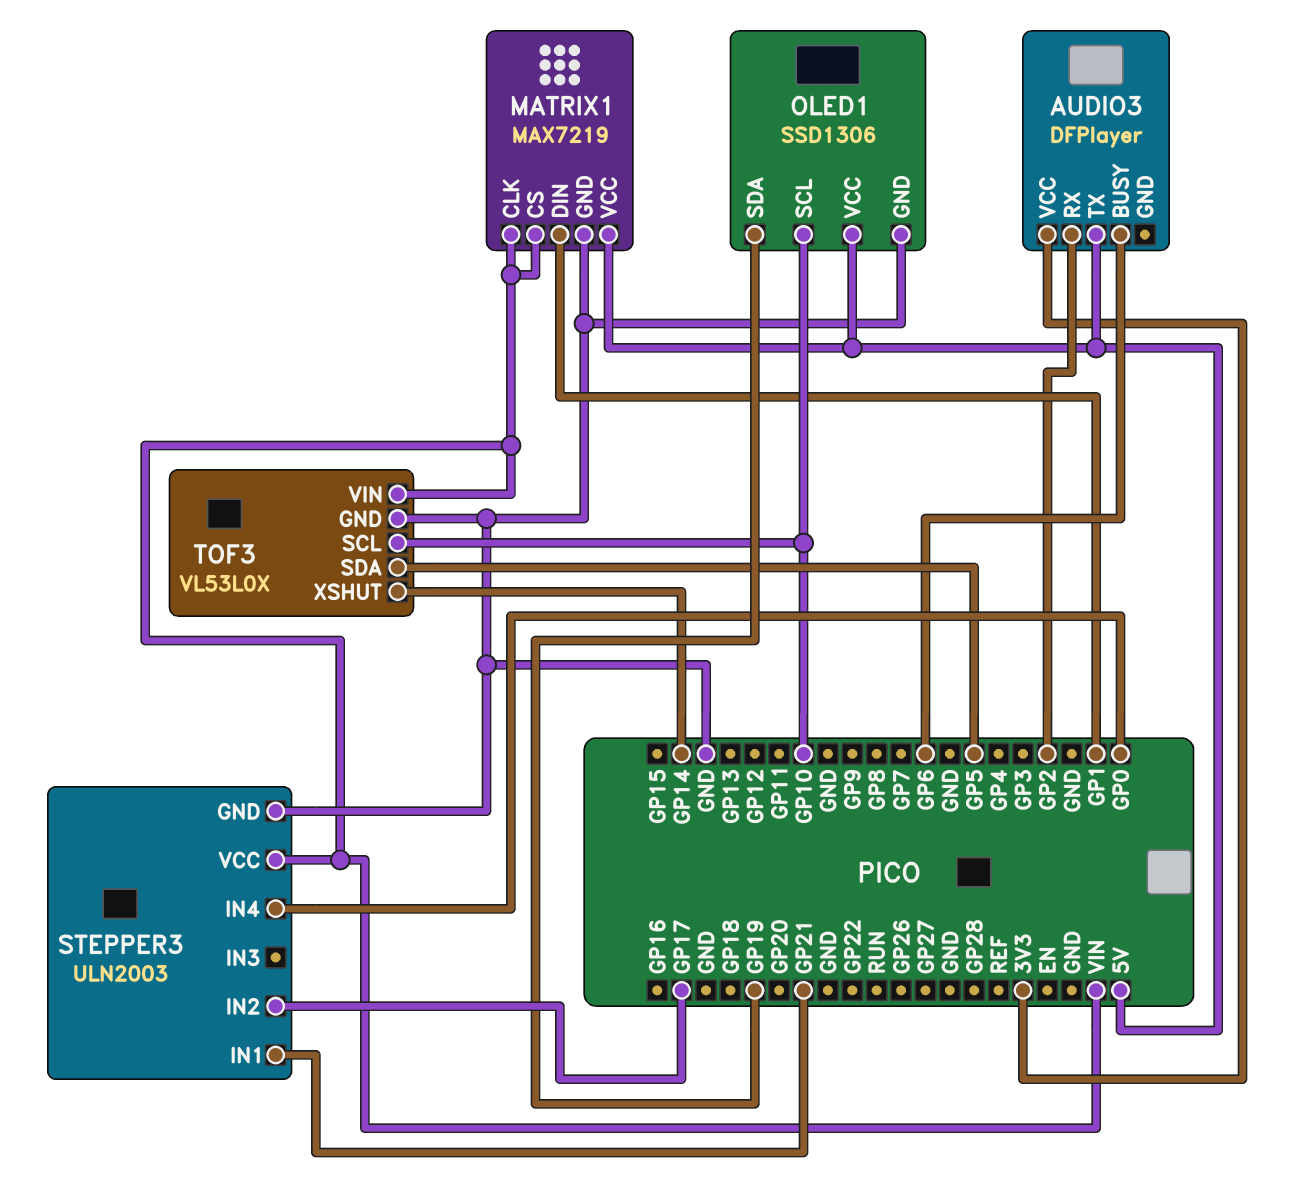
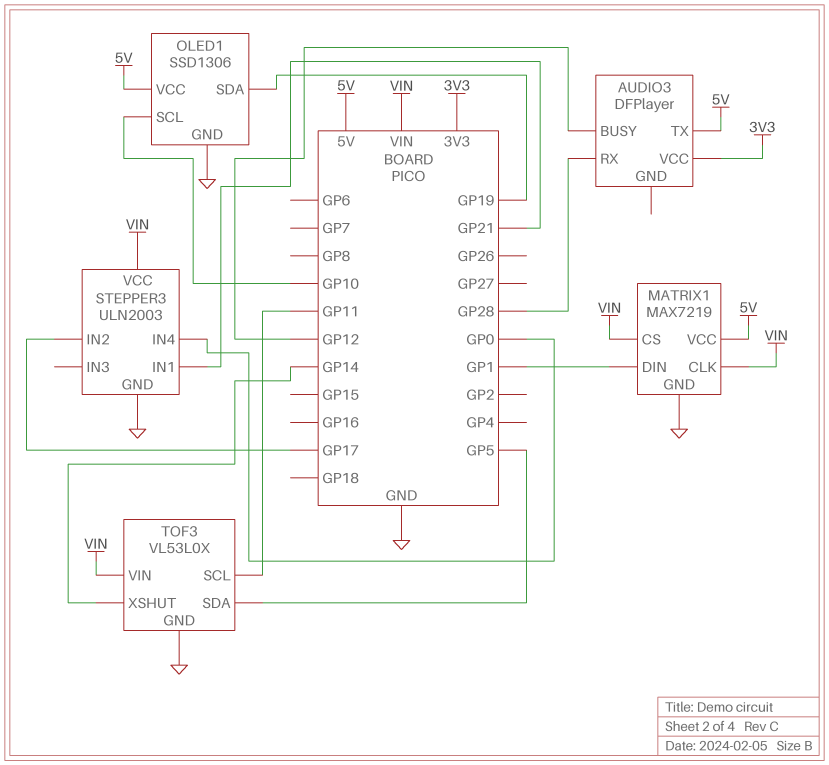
AUDIO3 pin BUSY: GP6 -> GP12
AUDIO3 pin RX: GP2 -> GP28
TOF3 pin SCL: GP10 -> GP11

